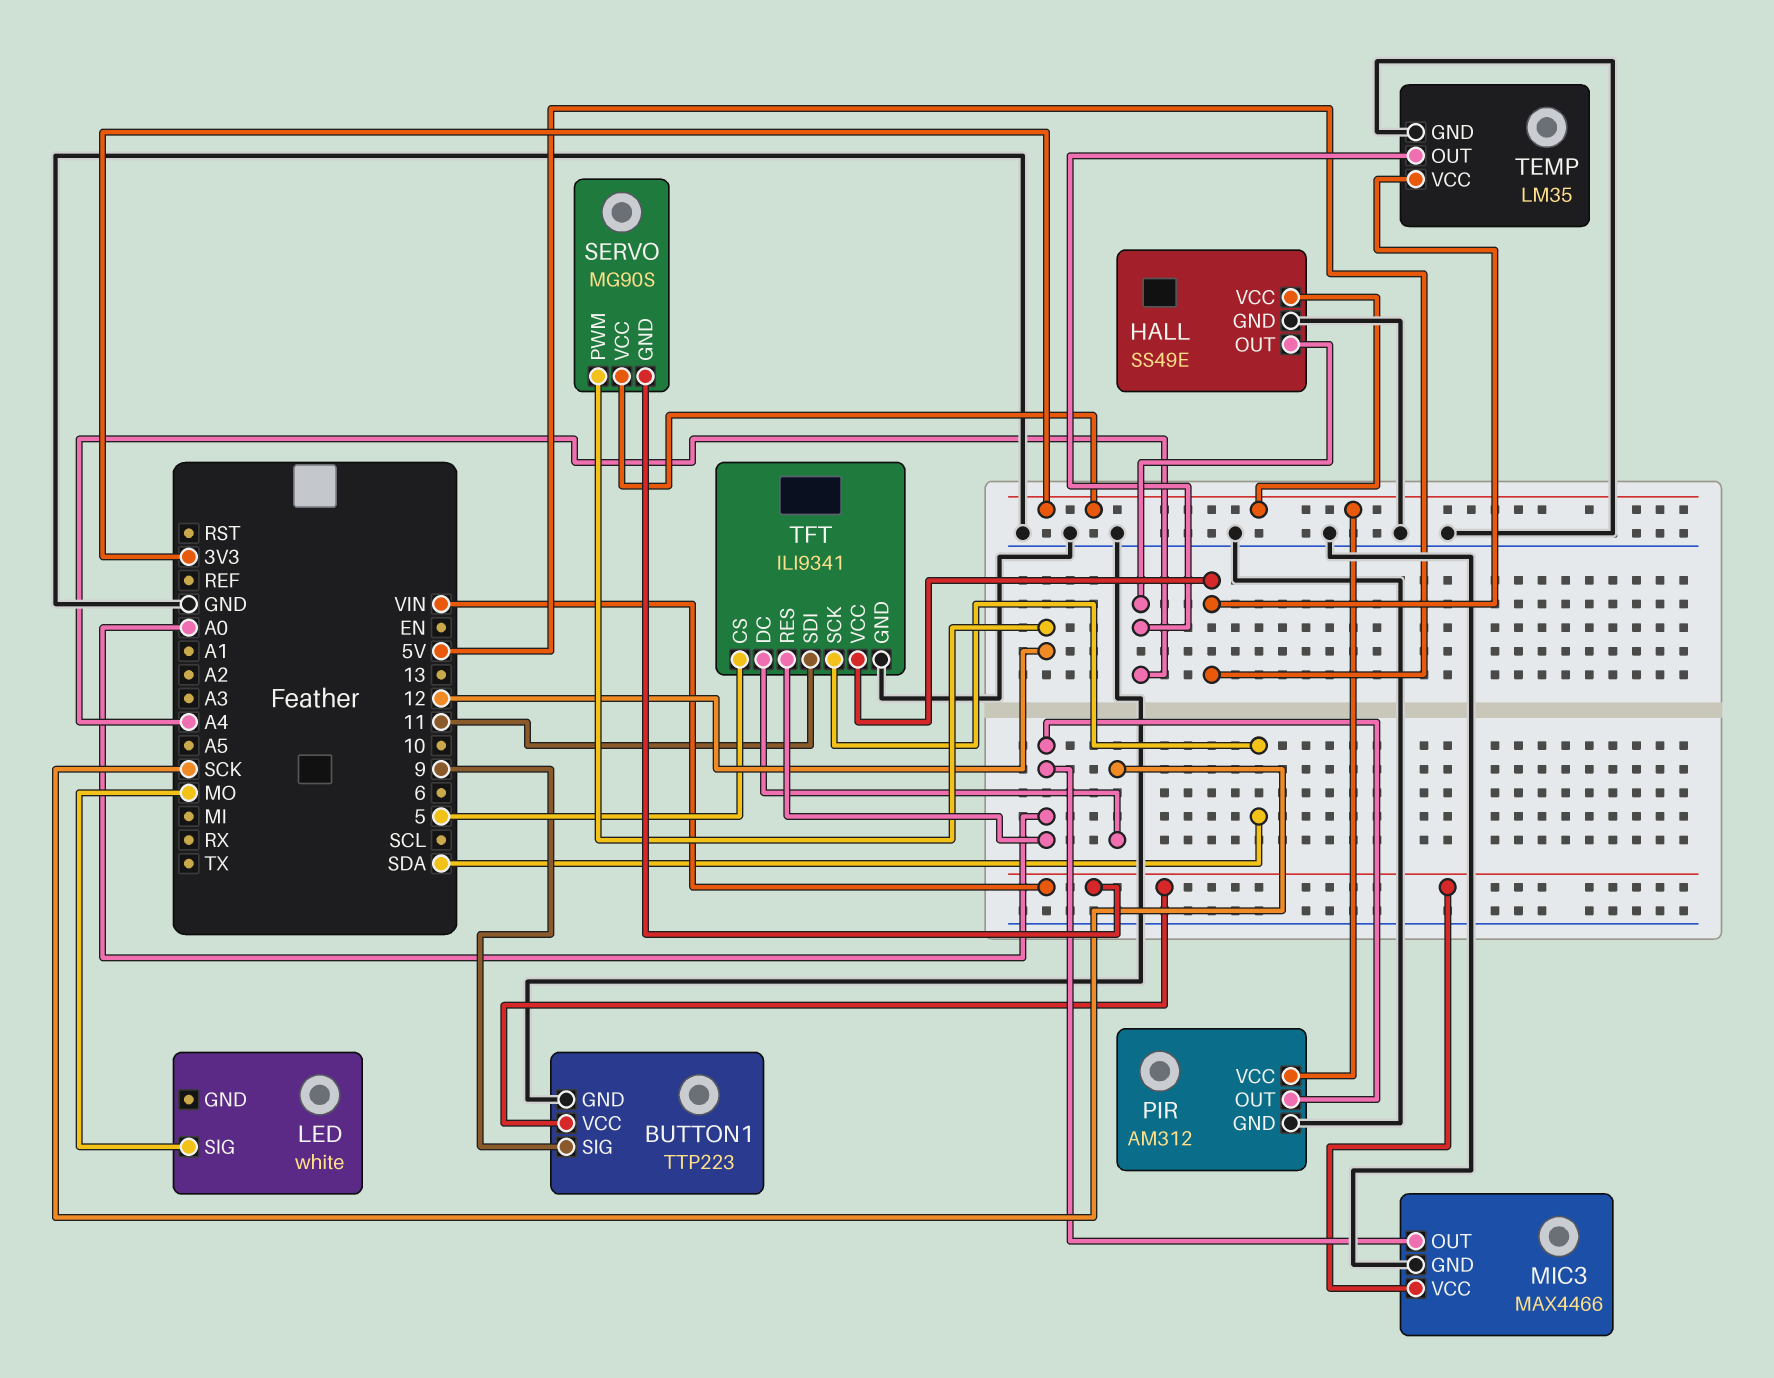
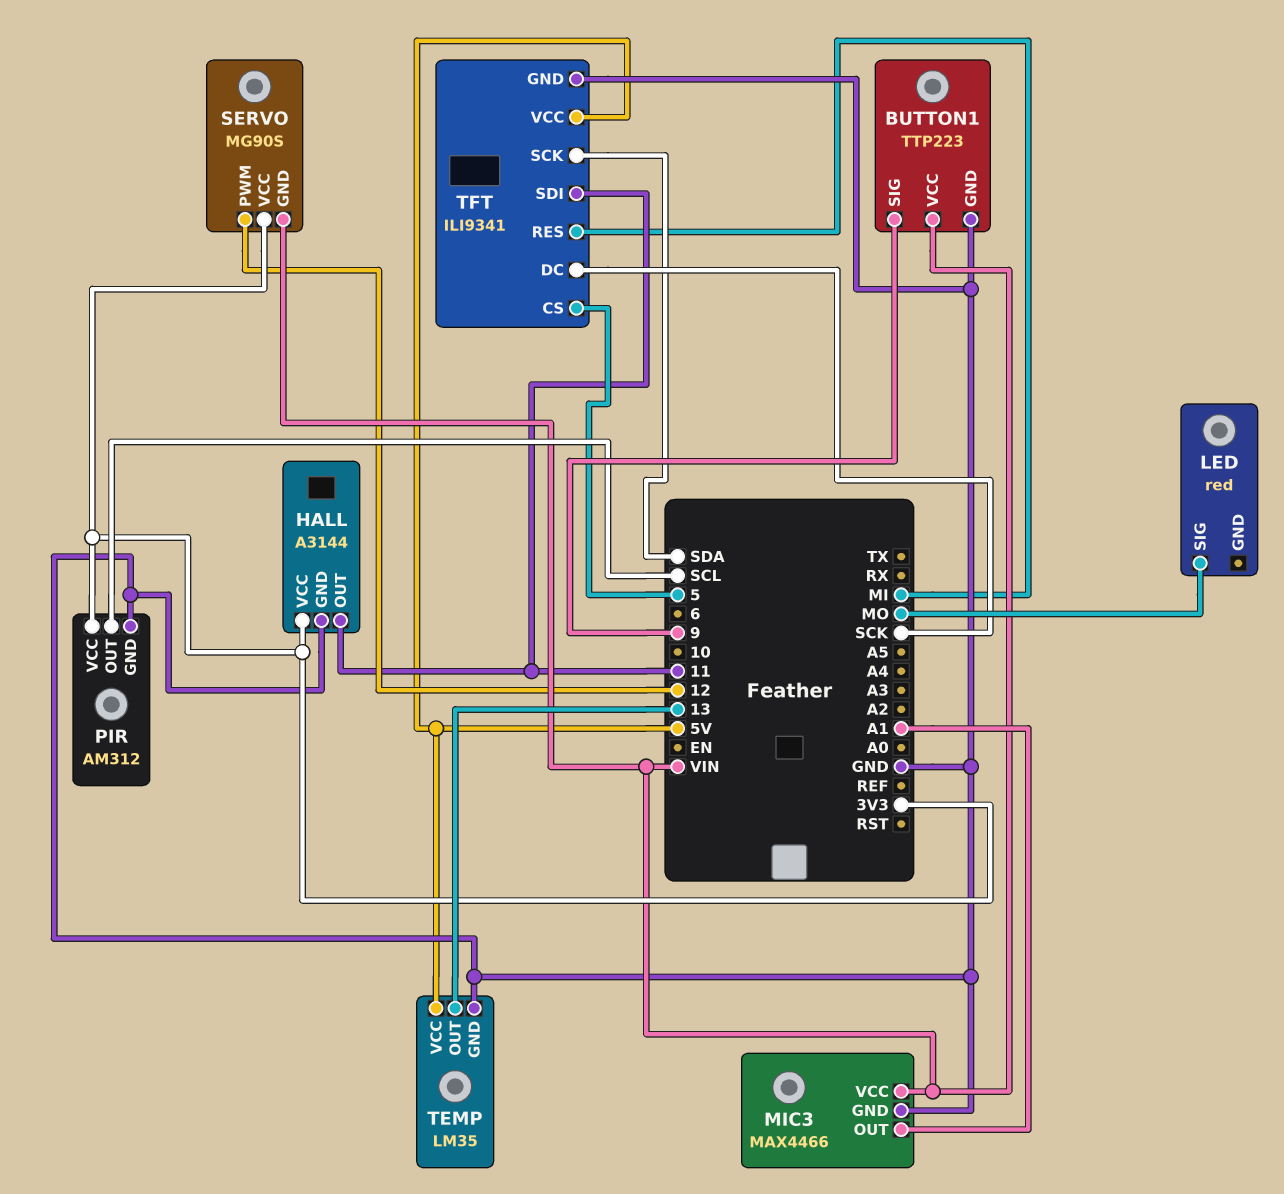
HALL: SS49E -> A3144
HALL pin OUT: A4 -> 11
LED: white -> red
MIC3 pin OUT: A0 -> A1
PIR pin OUT: A0 -> SCL
TEMP pin OUT: A4 -> 13
TFT pin RES: A0 -> MI

